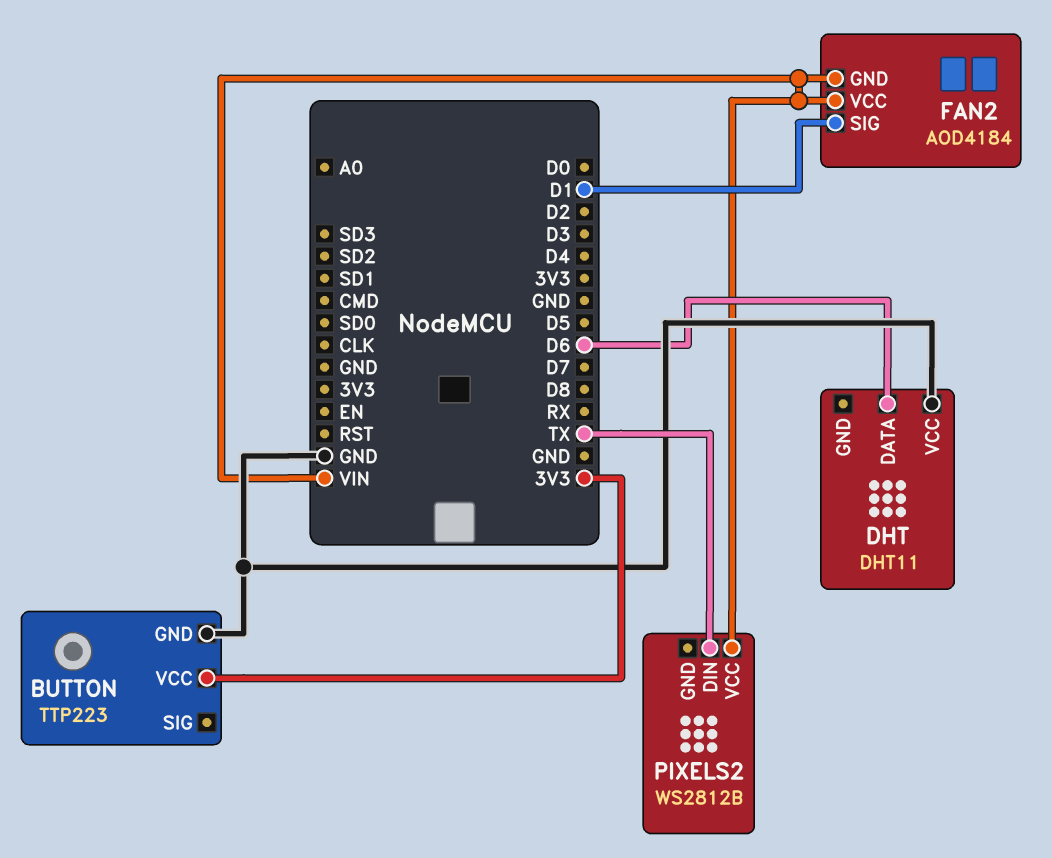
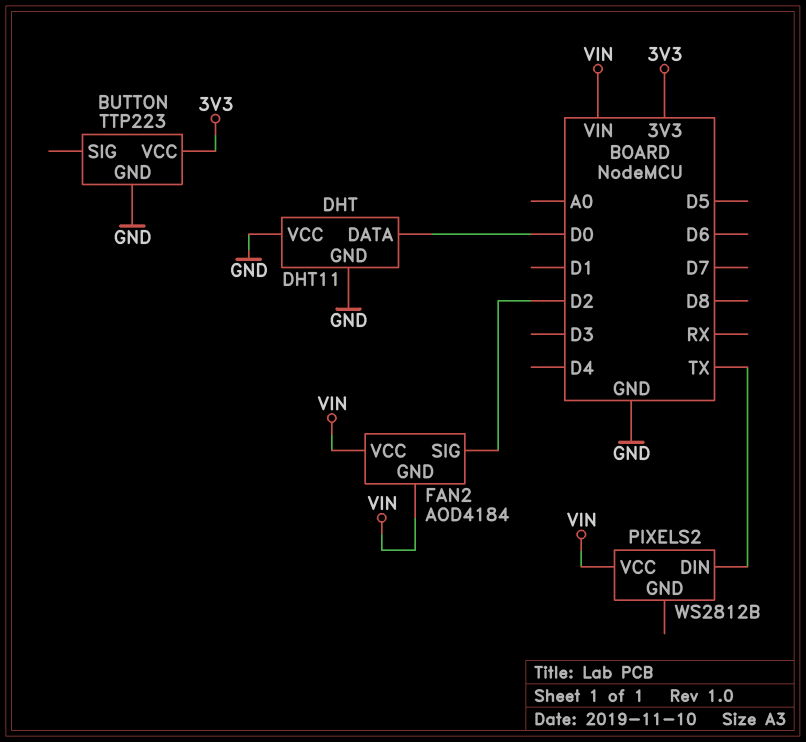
DHT pin DATA: D6 -> D0
DHT pin GND: none -> GND
FAN2 pin SIG: D1 -> D2

